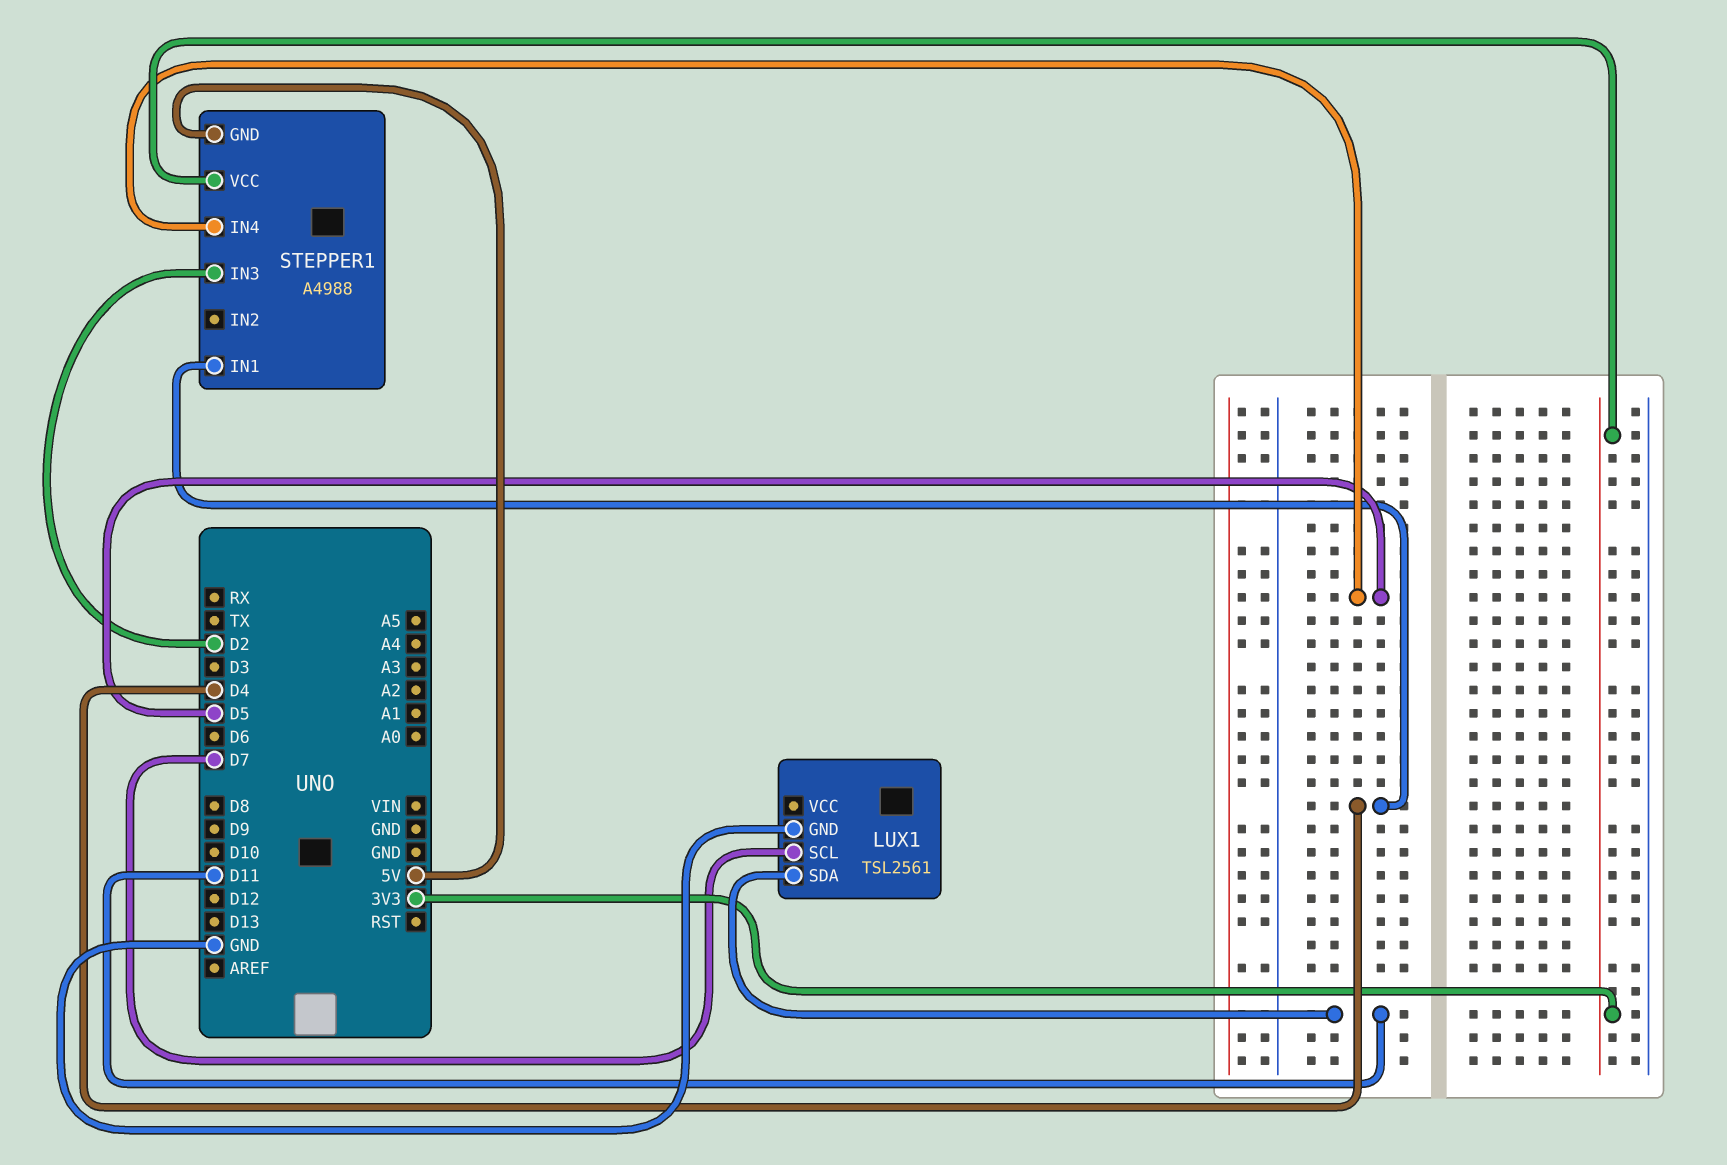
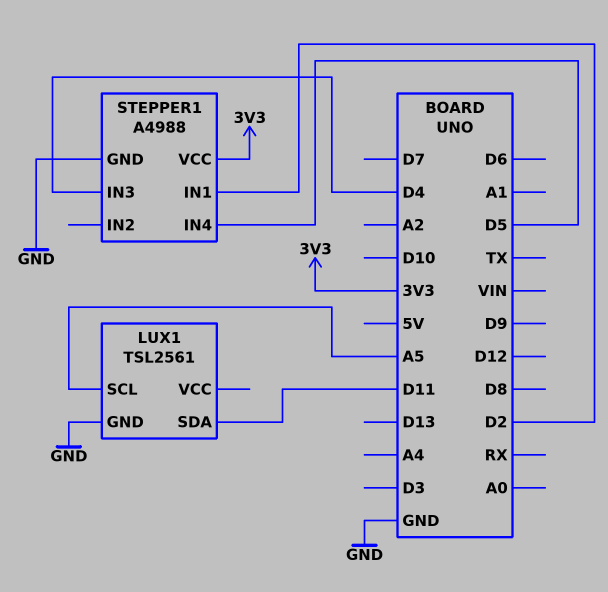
LUX1 pin SCL: D7 -> A5
STEPPER1 pin GND: 5V -> GND
STEPPER1 pin IN1: D4 -> D2
STEPPER1 pin IN3: D2 -> D4

